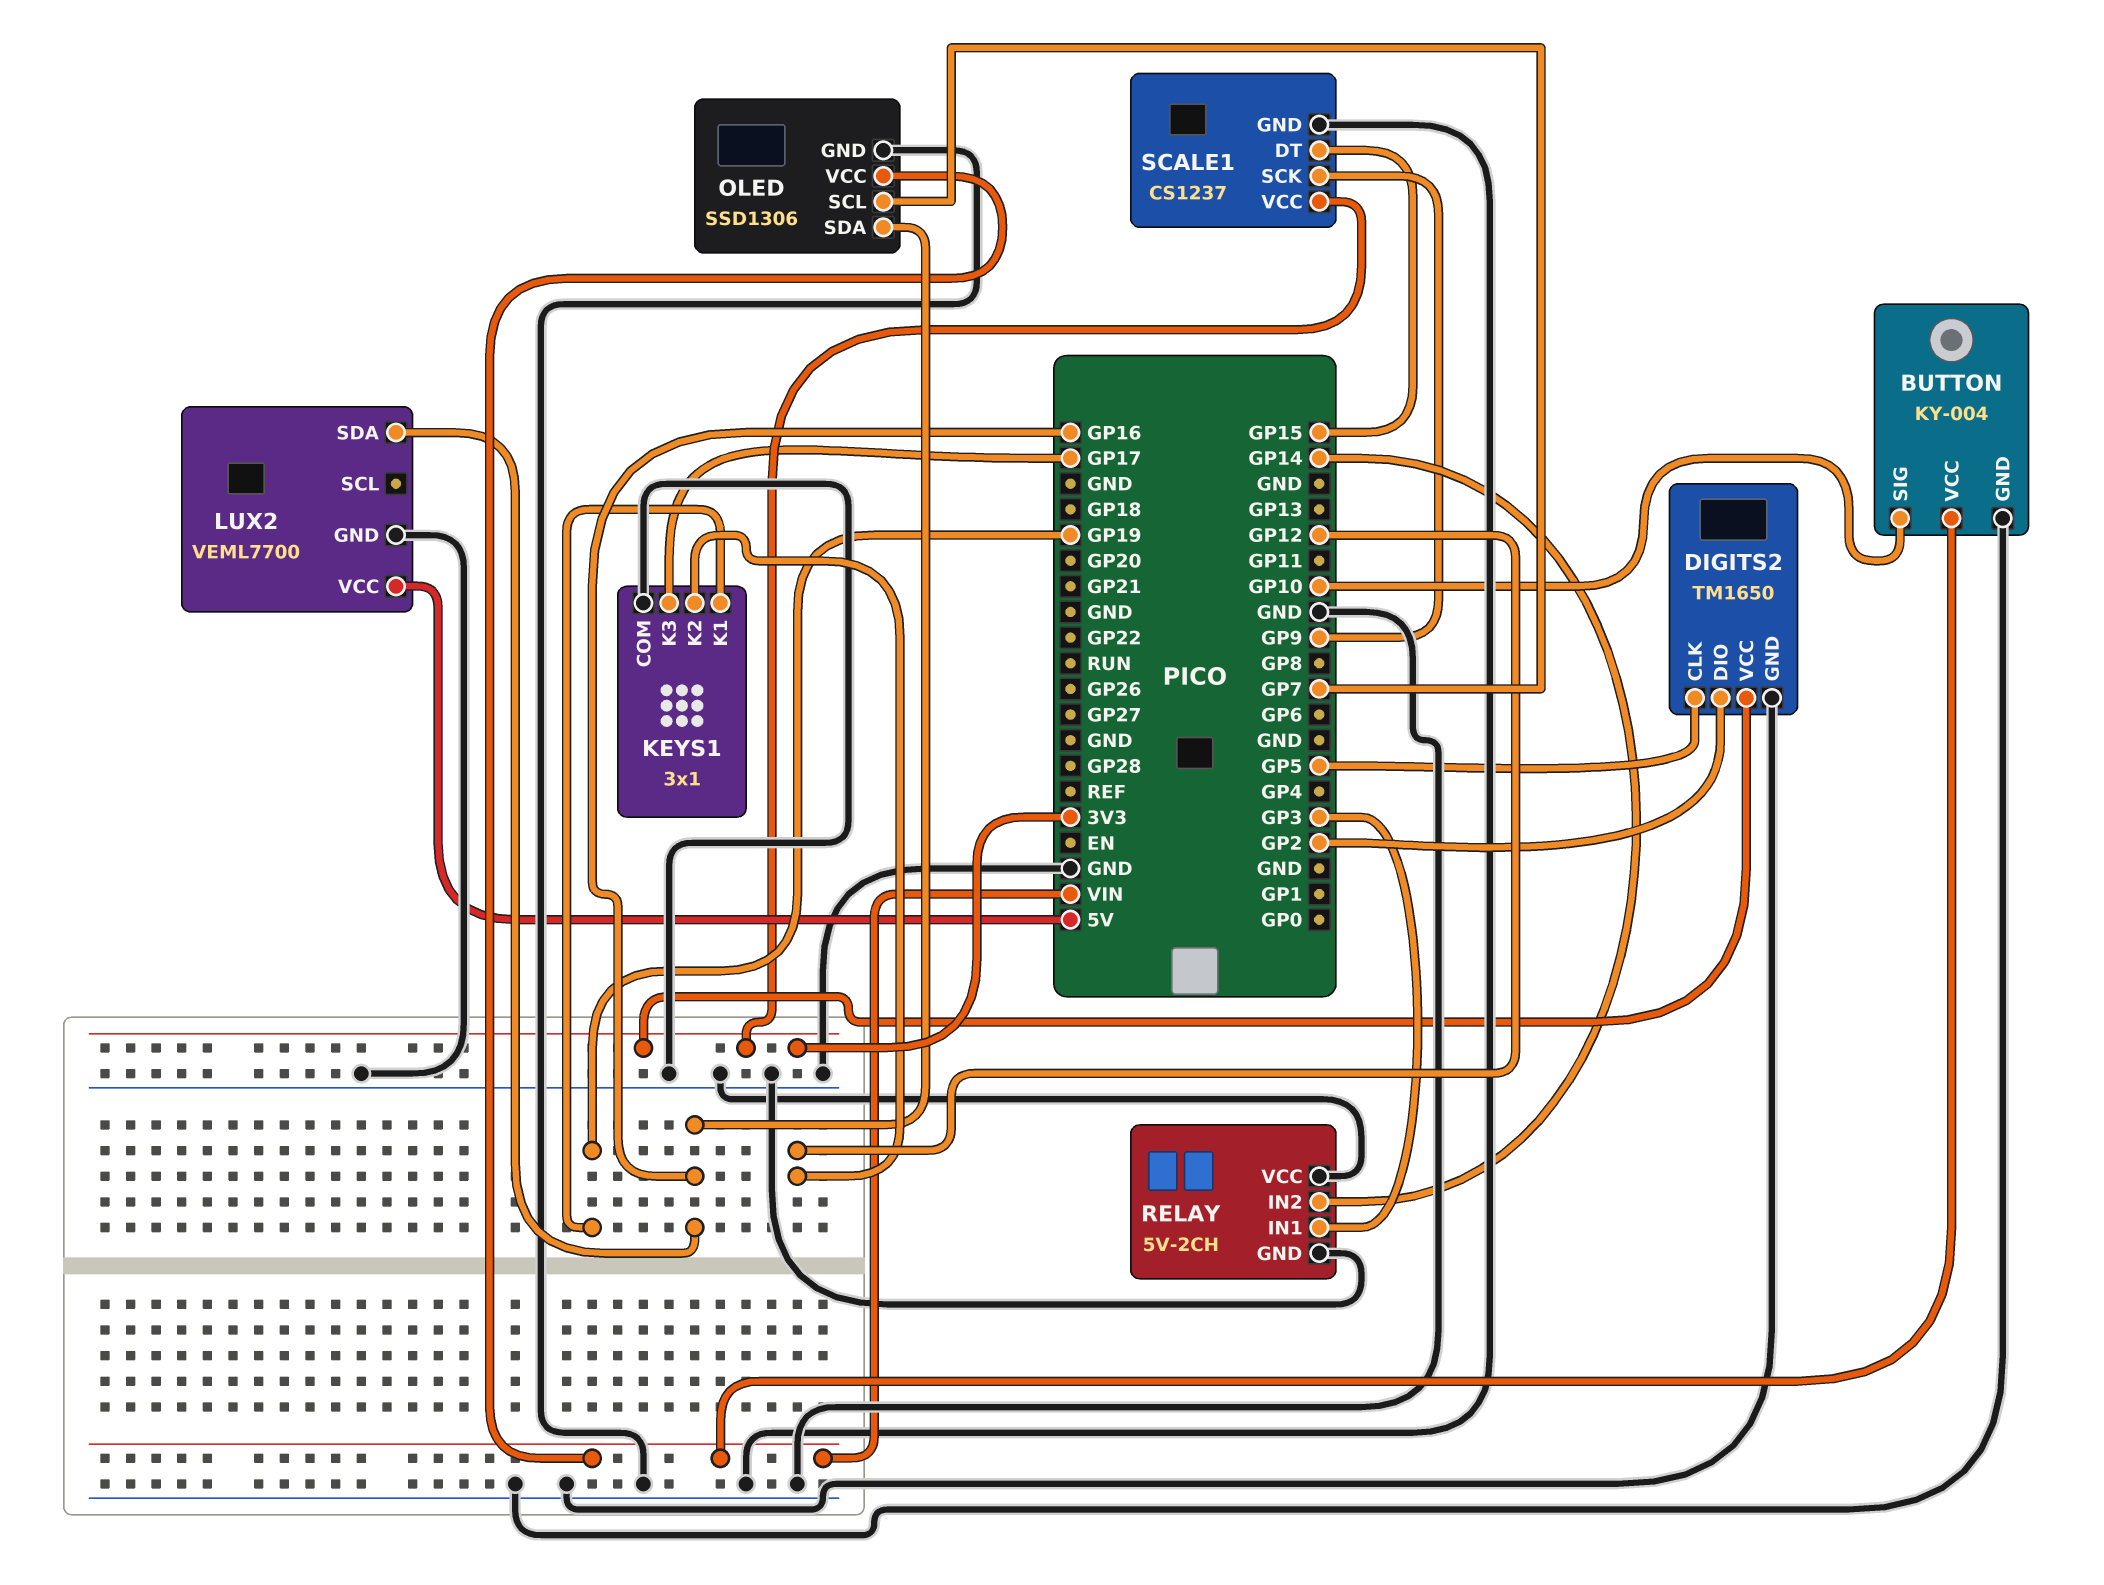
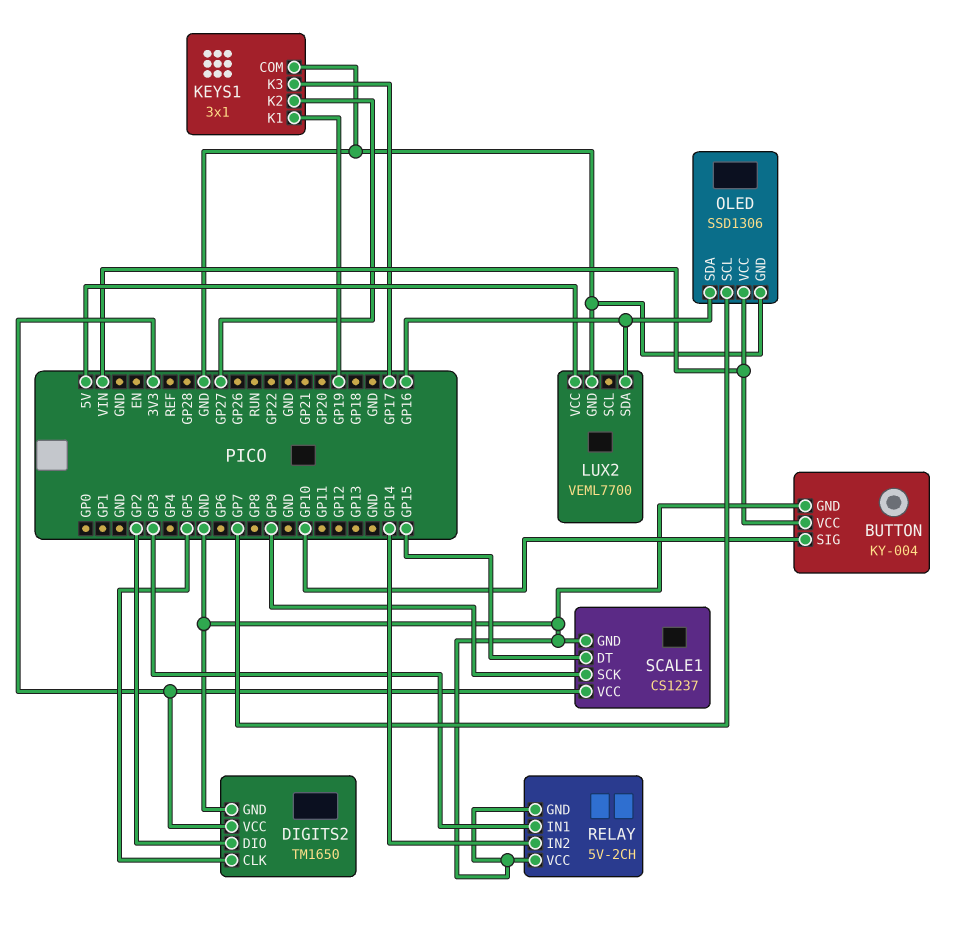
KEYS1 pin K2: GP12 -> GP27

